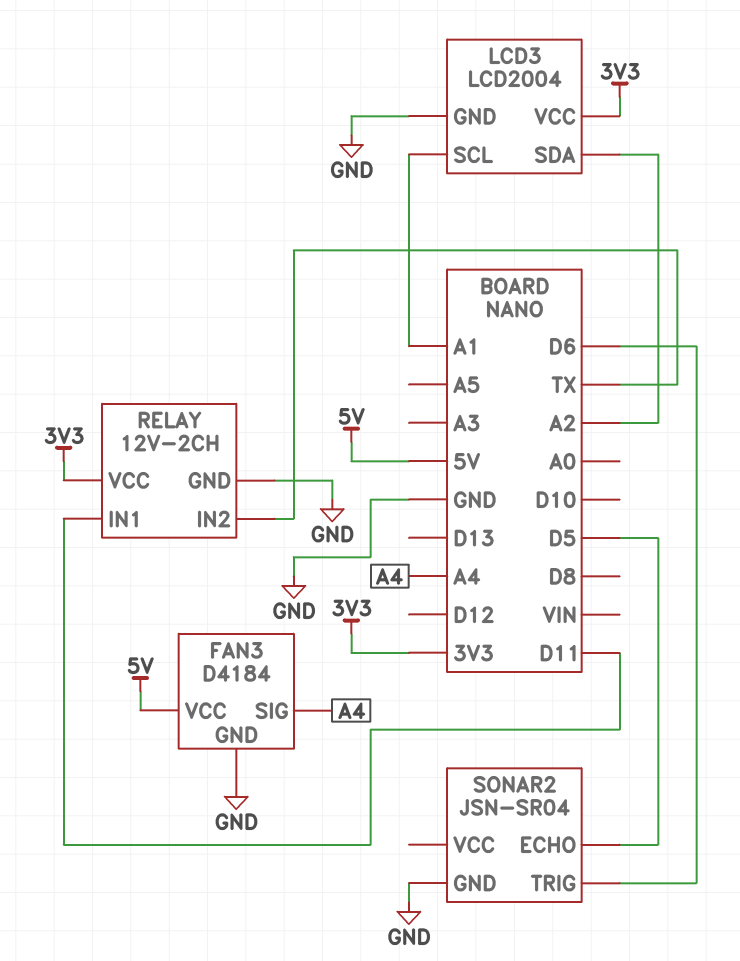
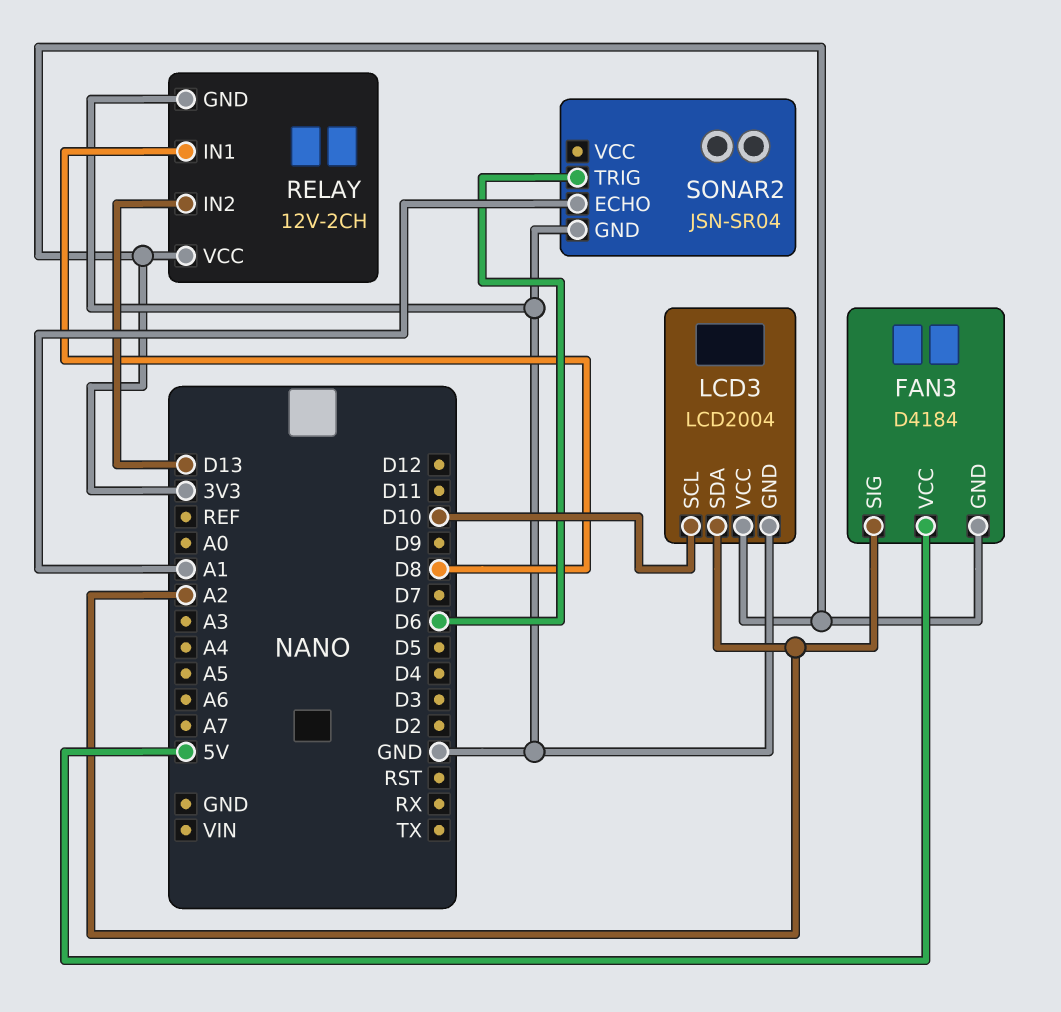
FAN3 pin GND: GND -> 3V3
FAN3 pin SIG: A4 -> A2
LCD3 pin SCL: A1 -> D10
RELAY pin IN1: D11 -> D8
RELAY pin IN2: TX -> D13
SONAR2 pin ECHO: D5 -> A1

